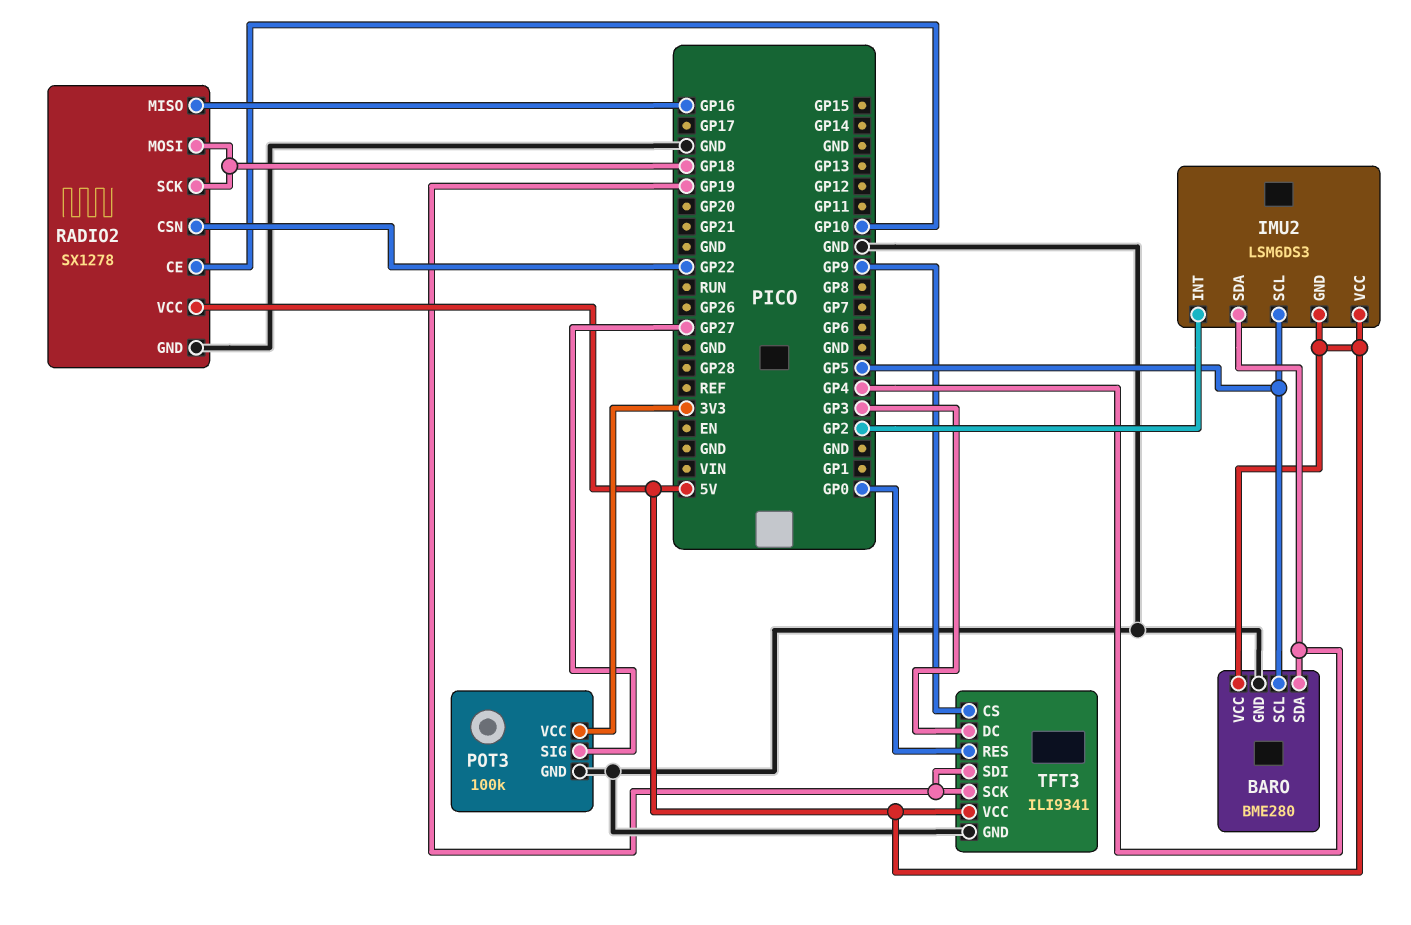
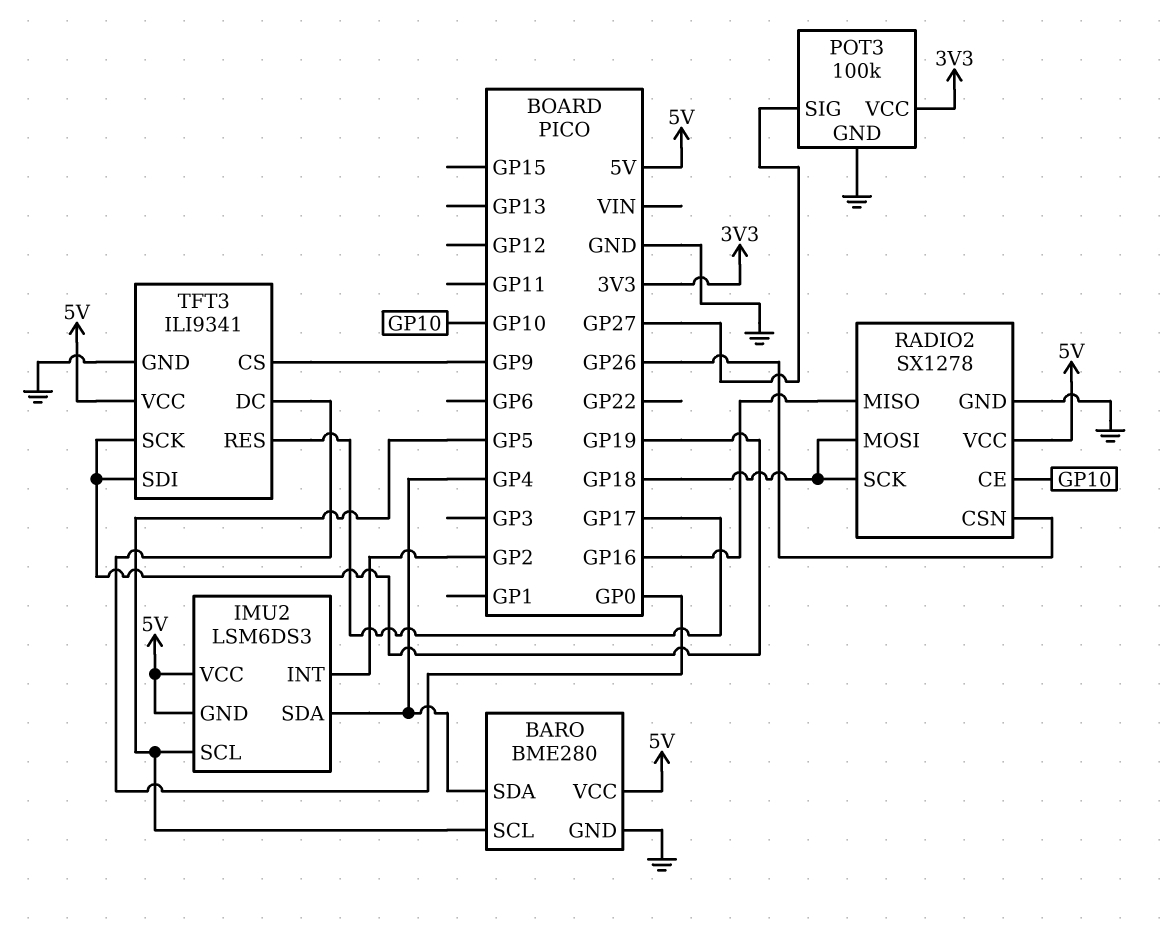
RADIO2 pin CSN: GP22 -> GP26
TFT3 pin DC: GP3 -> GP0
TFT3 pin RES: GP0 -> GP17

